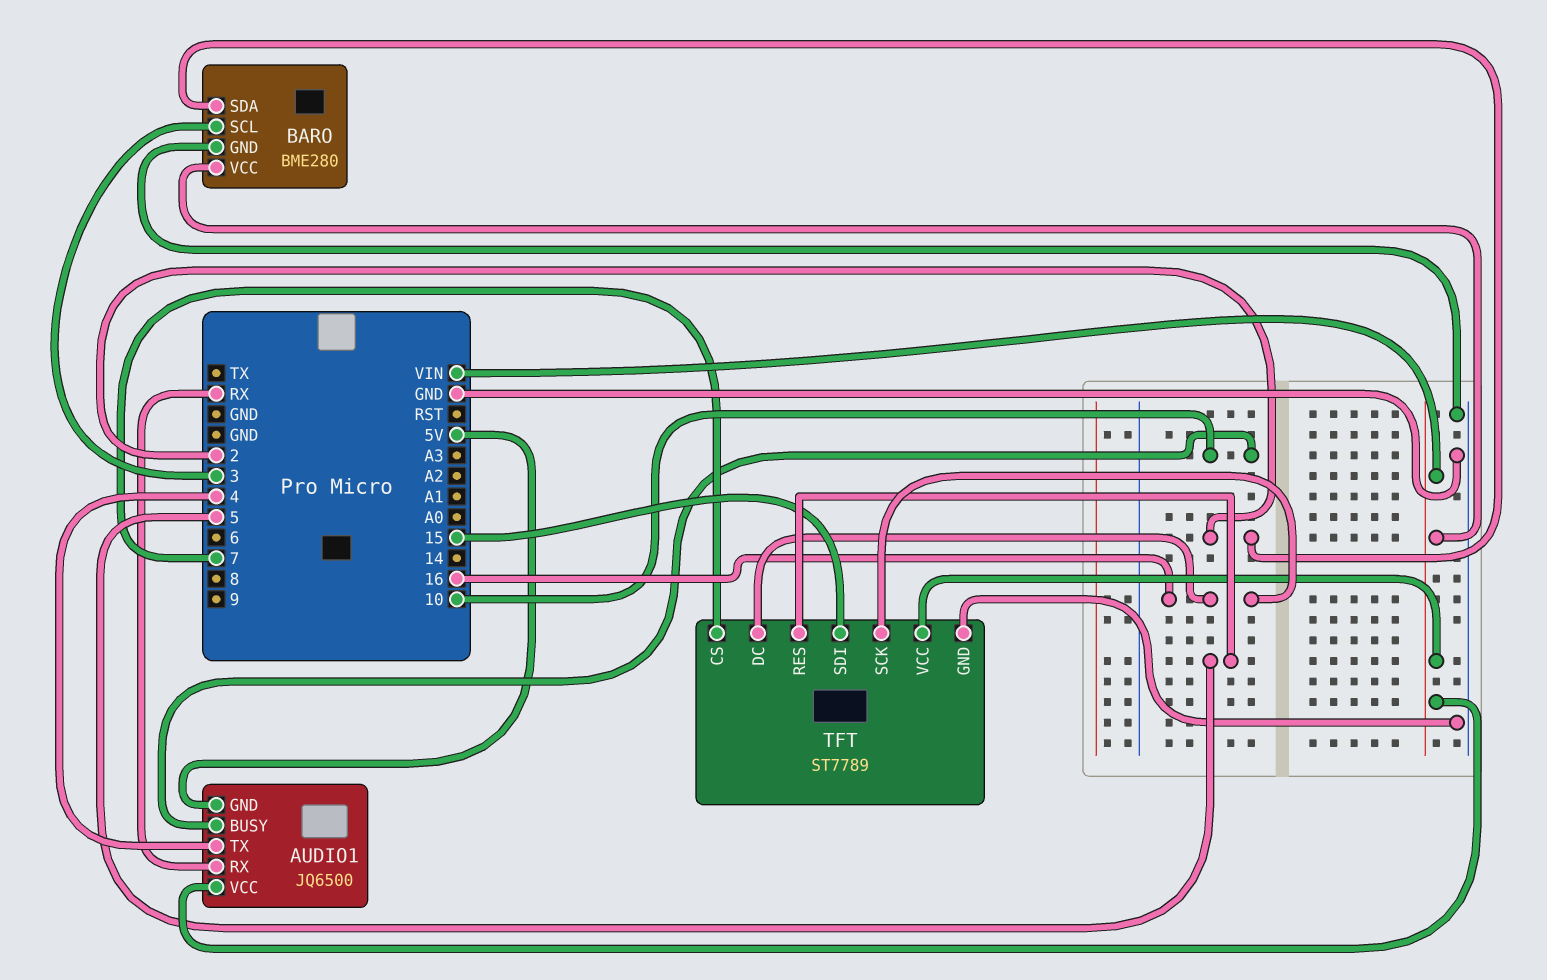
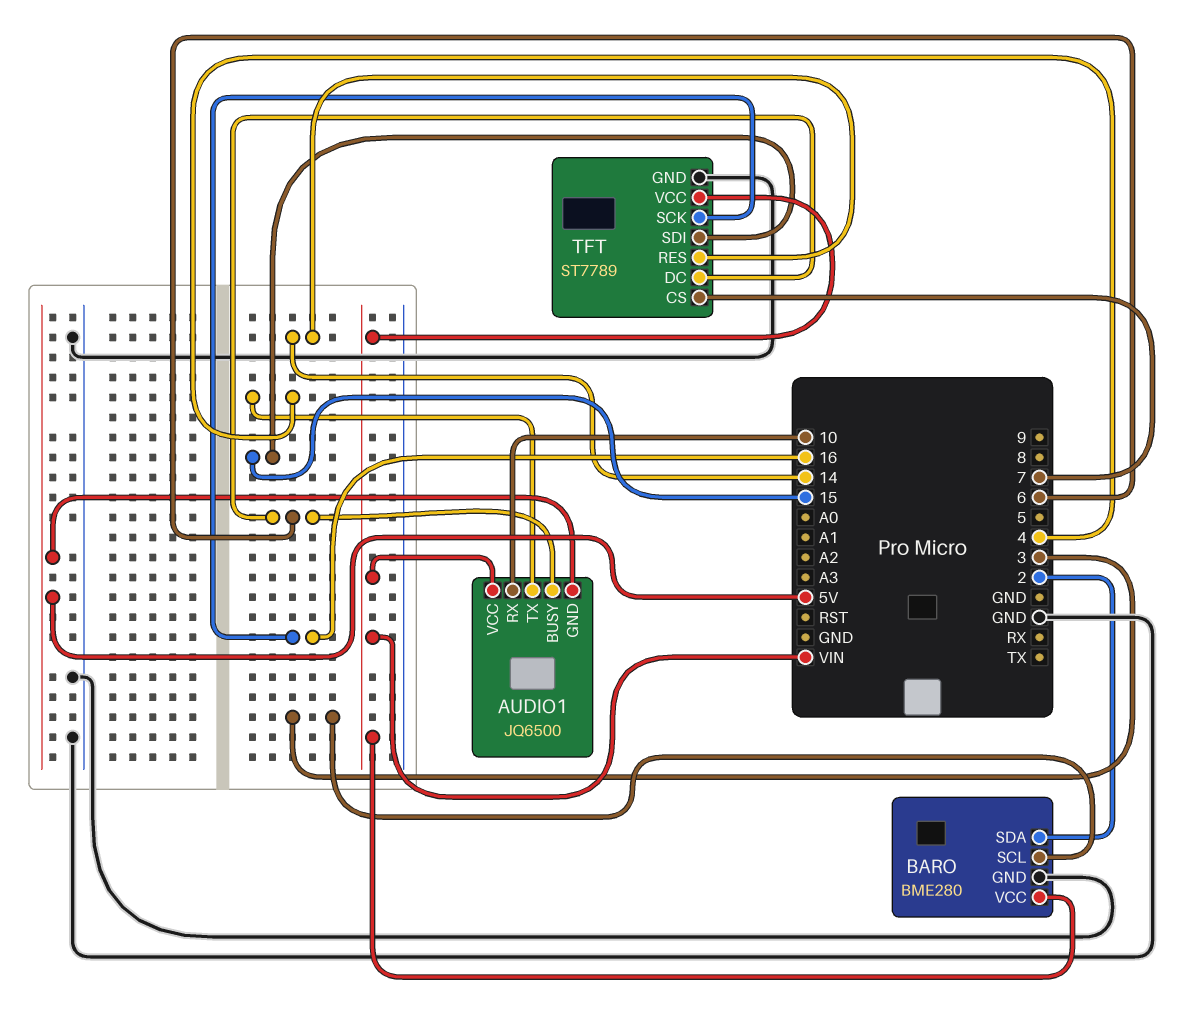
AUDIO1 pin BUSY: 10 -> 6
AUDIO1 pin RX: RX -> 10
TFT pin DC: 16 -> 6
TFT pin RES: 5 -> 14

